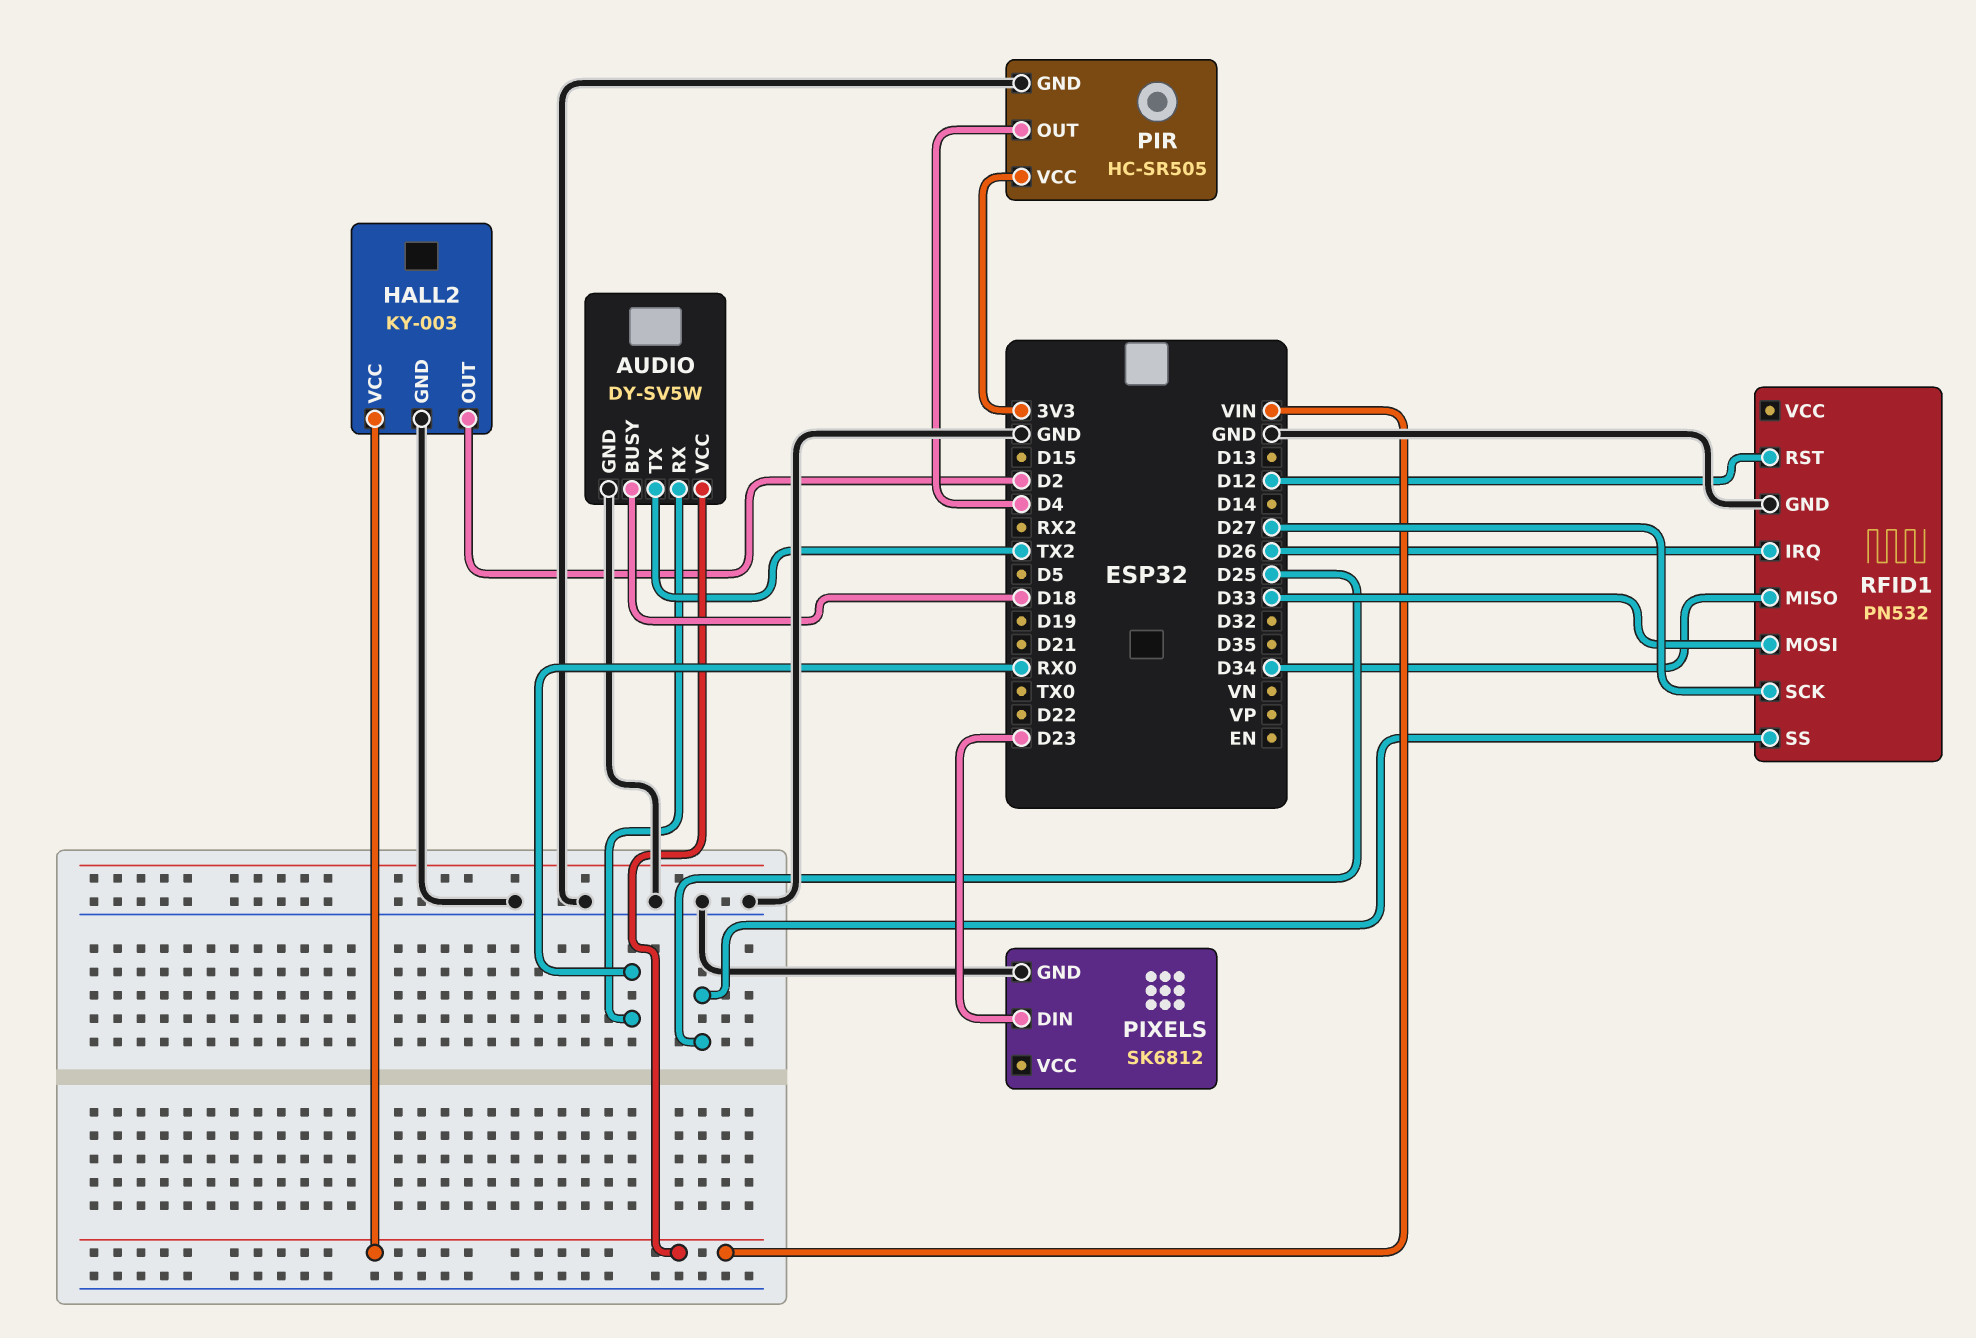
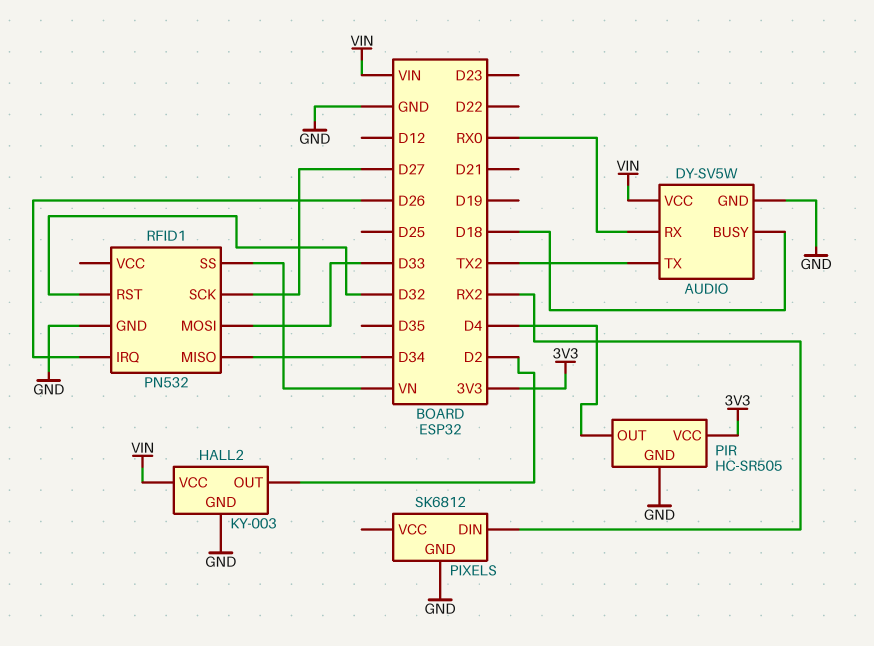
PIXELS pin DIN: D23 -> RX2
RFID1 pin RST: D12 -> D32
RFID1 pin SS: D25 -> VN

